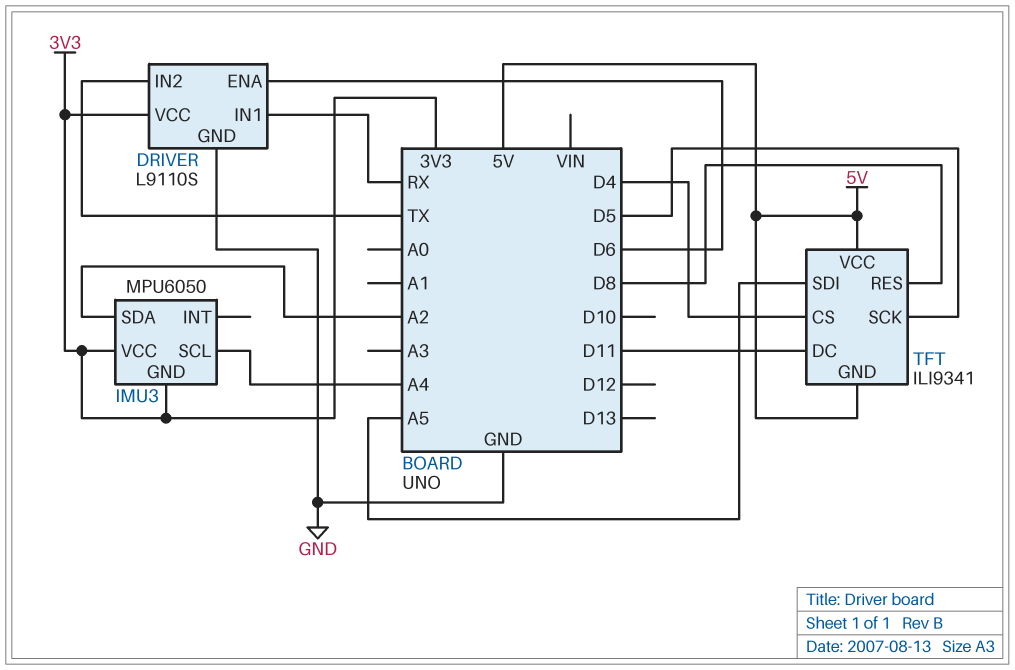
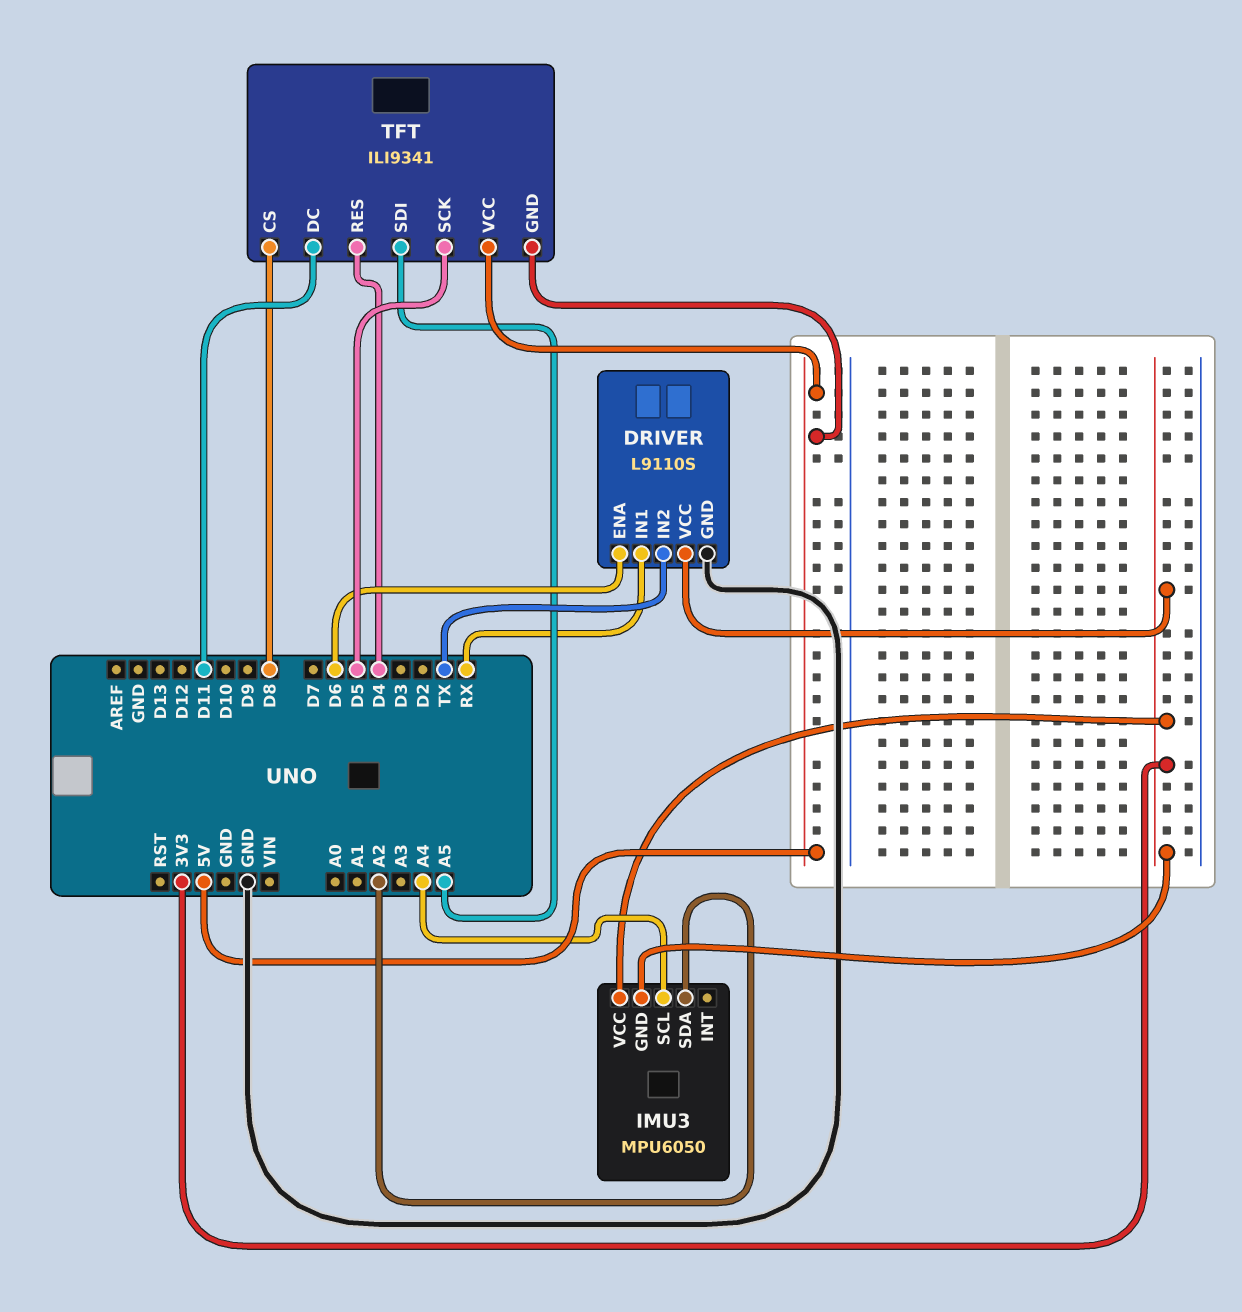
TFT pin CS: D4 -> D8
TFT pin RES: D8 -> D4

